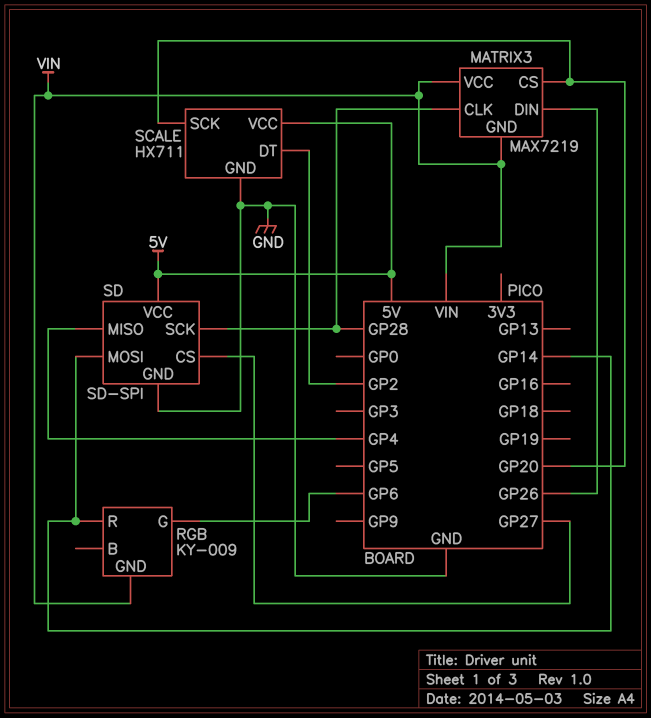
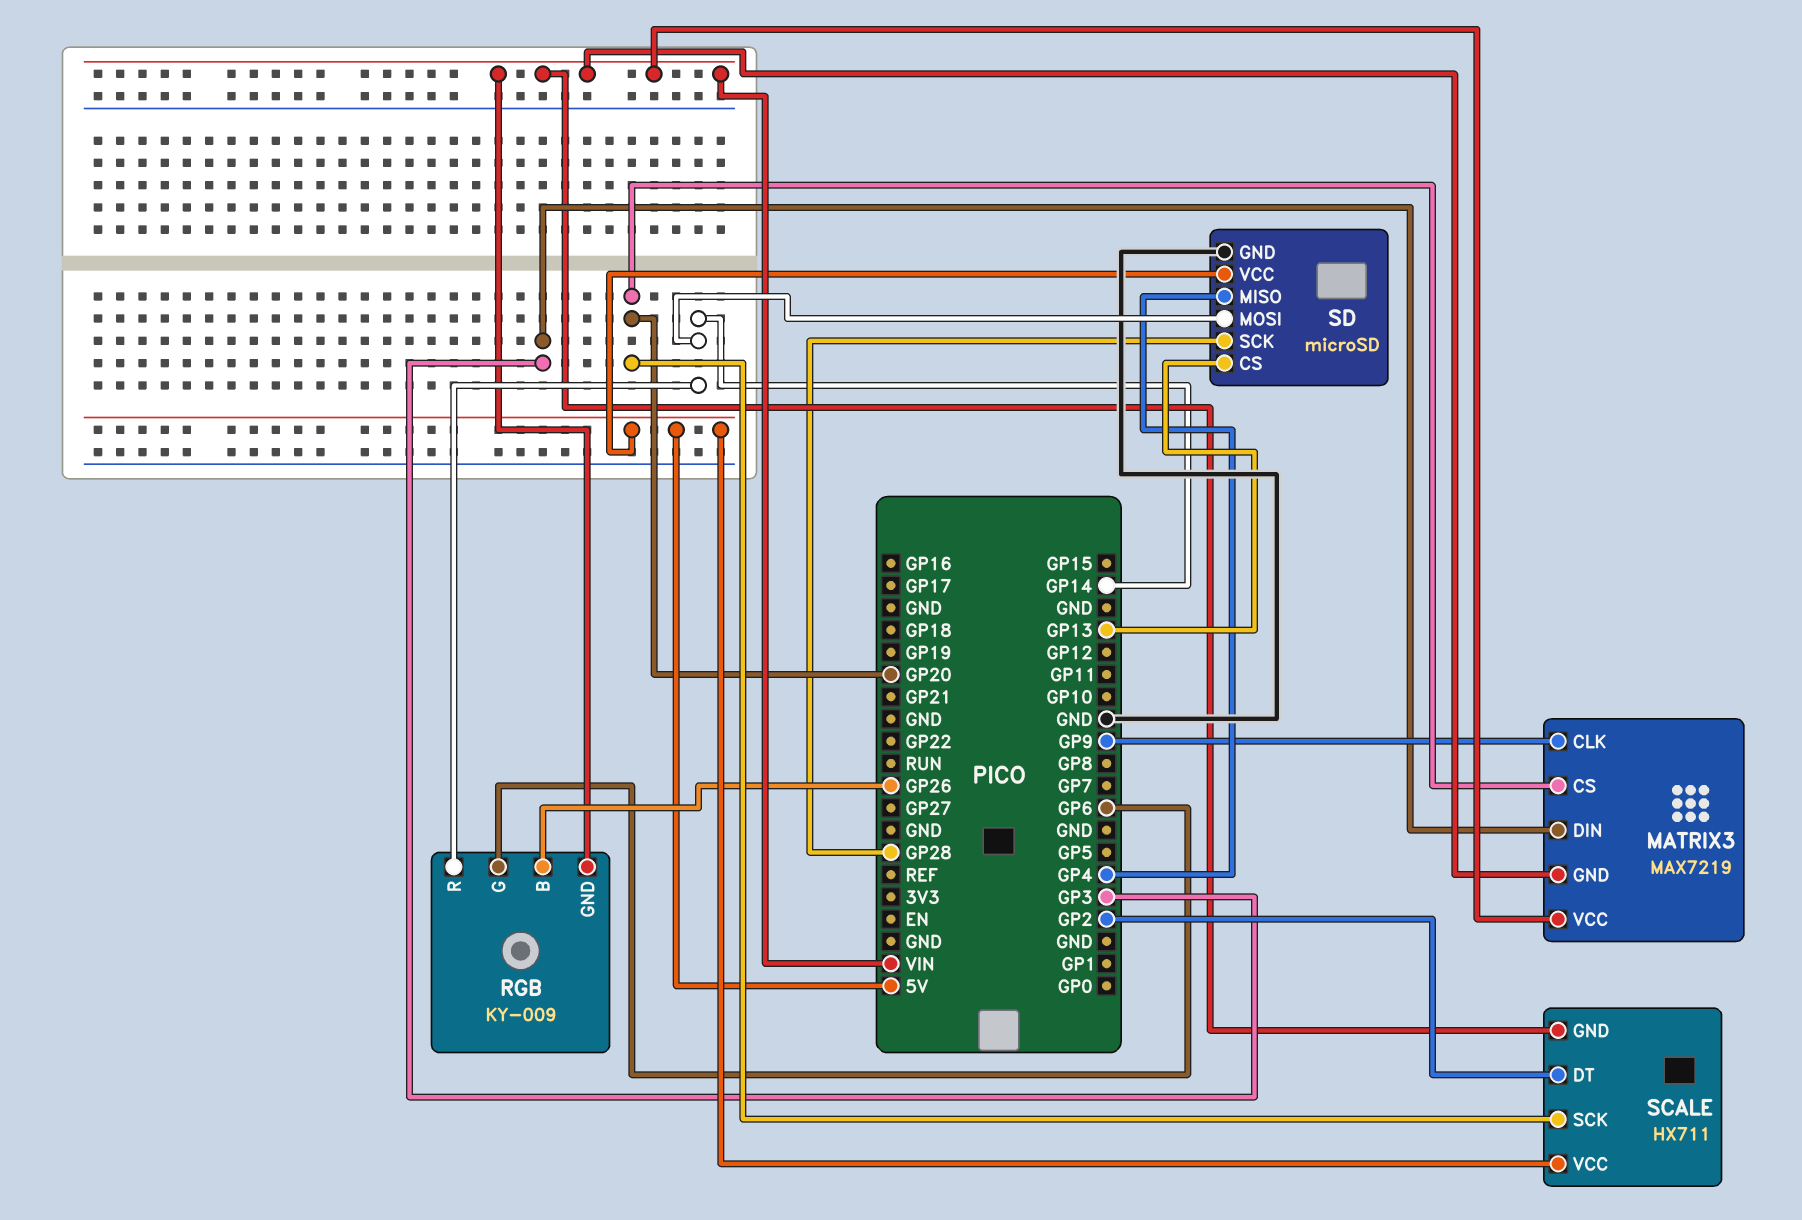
MATRIX3 pin CLK: GP28 -> GP9
MATRIX3 pin DIN: GP26 -> GP3
RGB pin B: none -> GP26
SCALE pin GND: GND -> VIN
SD: SD-SPI -> microSD
SD pin CS: GP27 -> GP13

